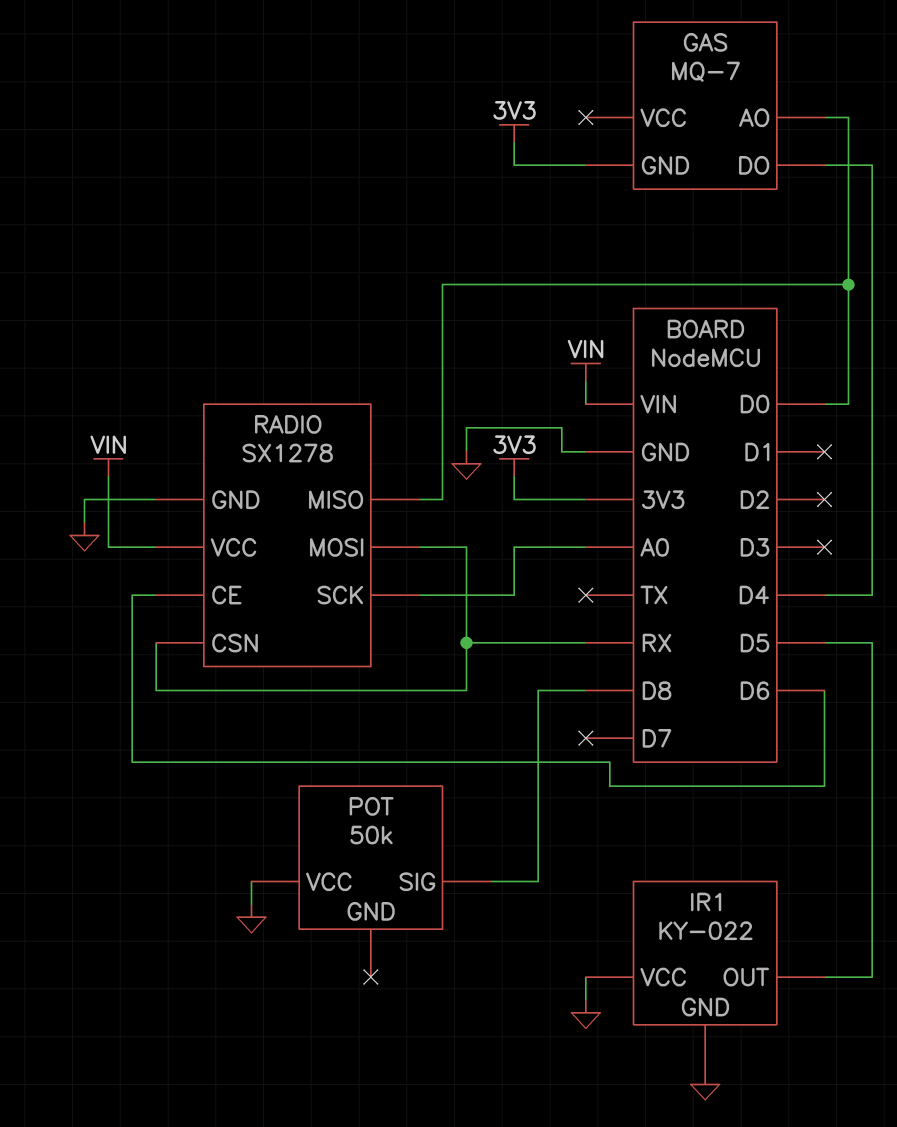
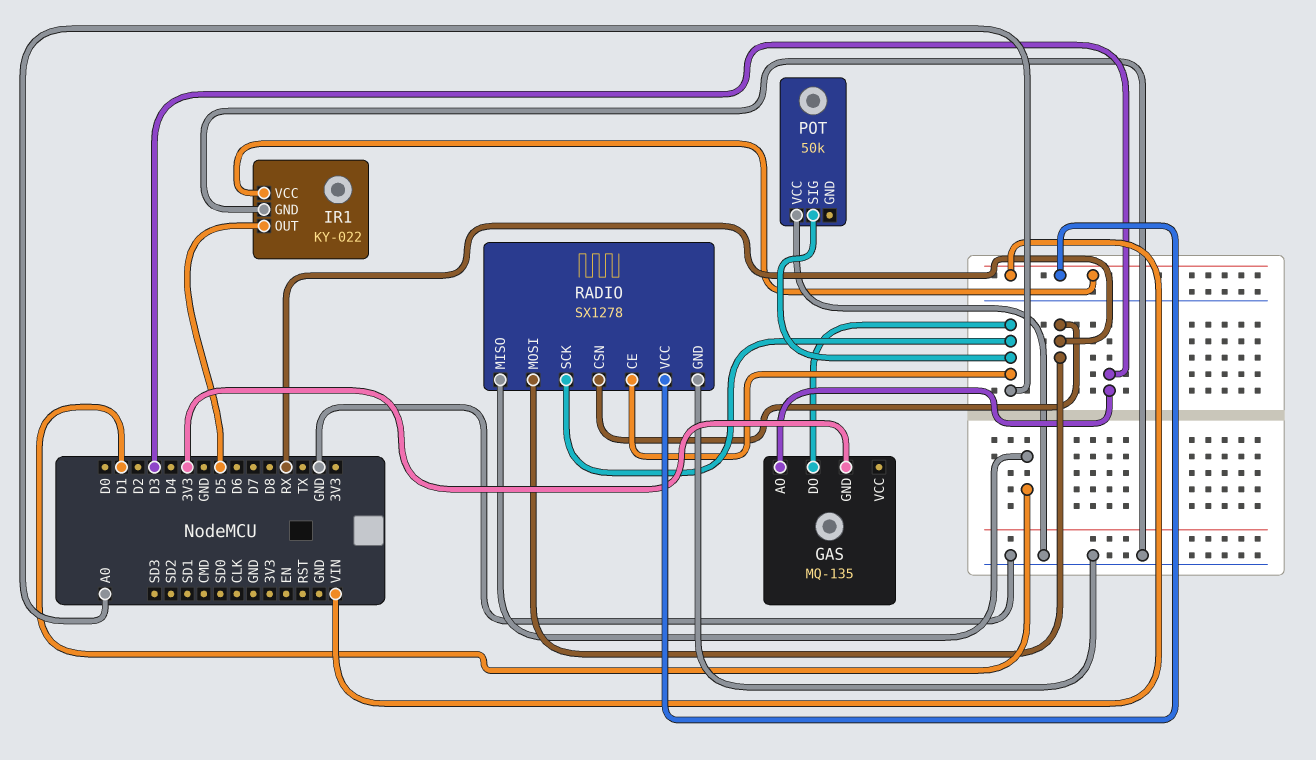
GAS: MQ-7 -> MQ-135
GAS pin AO: D0 -> D3
GAS pin DO: D4 -> A0
IR1 pin VCC: GND -> VIN
POT pin SIG: D8 -> A0
RADIO pin CE: D6 -> A0
RADIO pin MISO: D0 -> D1

